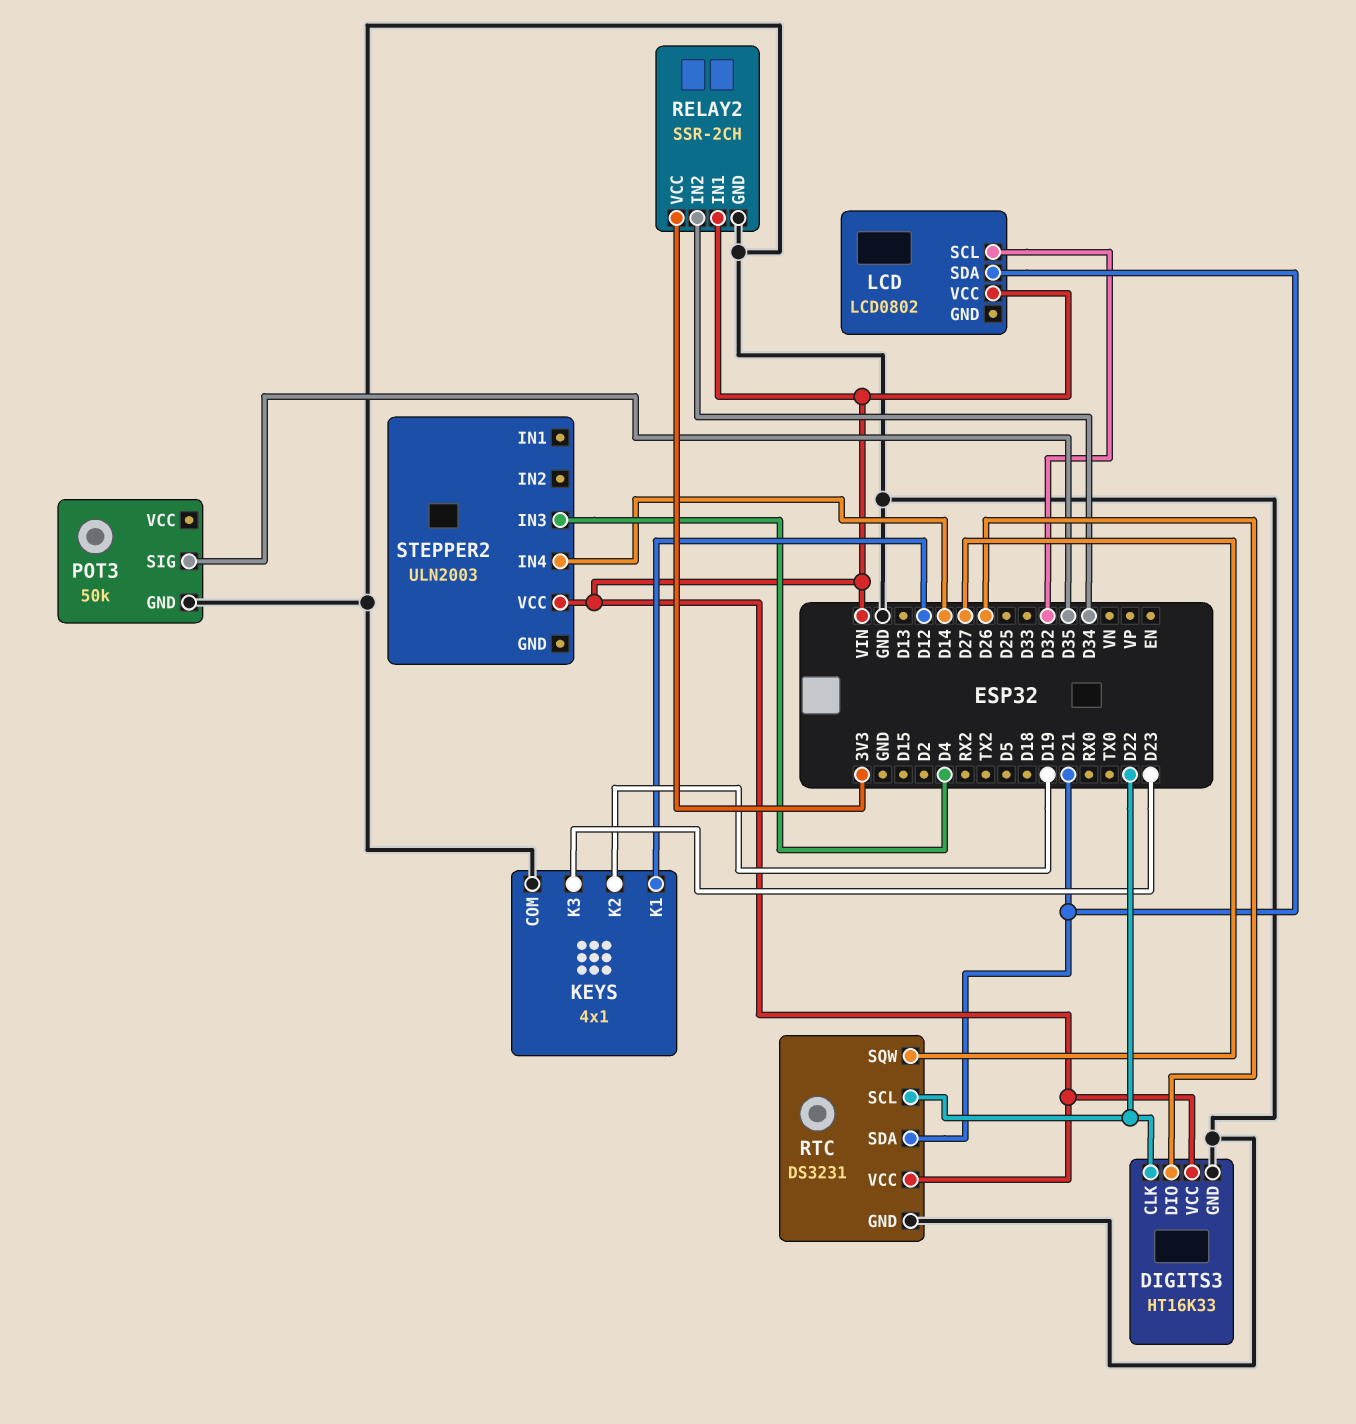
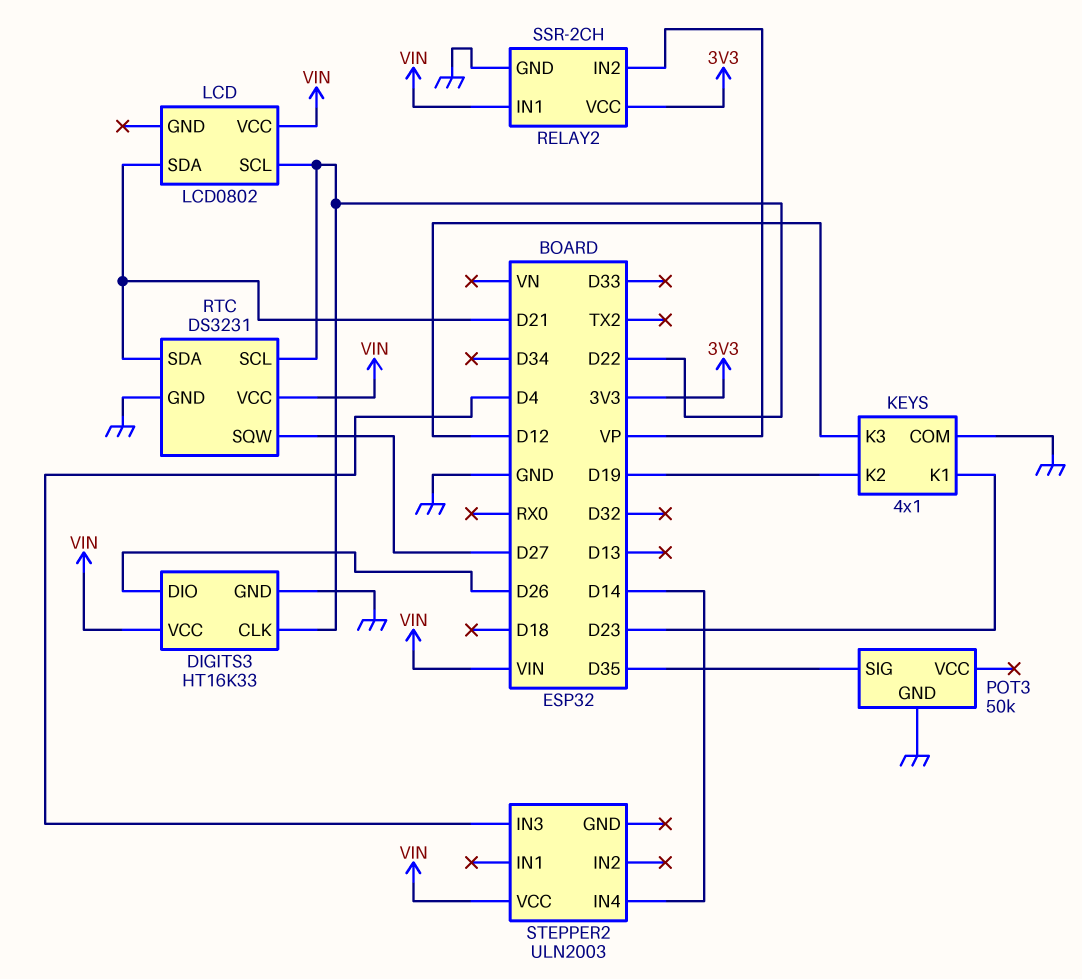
KEYS pin K1: D12 -> D23
KEYS pin K3: D23 -> D12
LCD pin SCL: D32 -> D22
RELAY2 pin IN2: D34 -> VP

